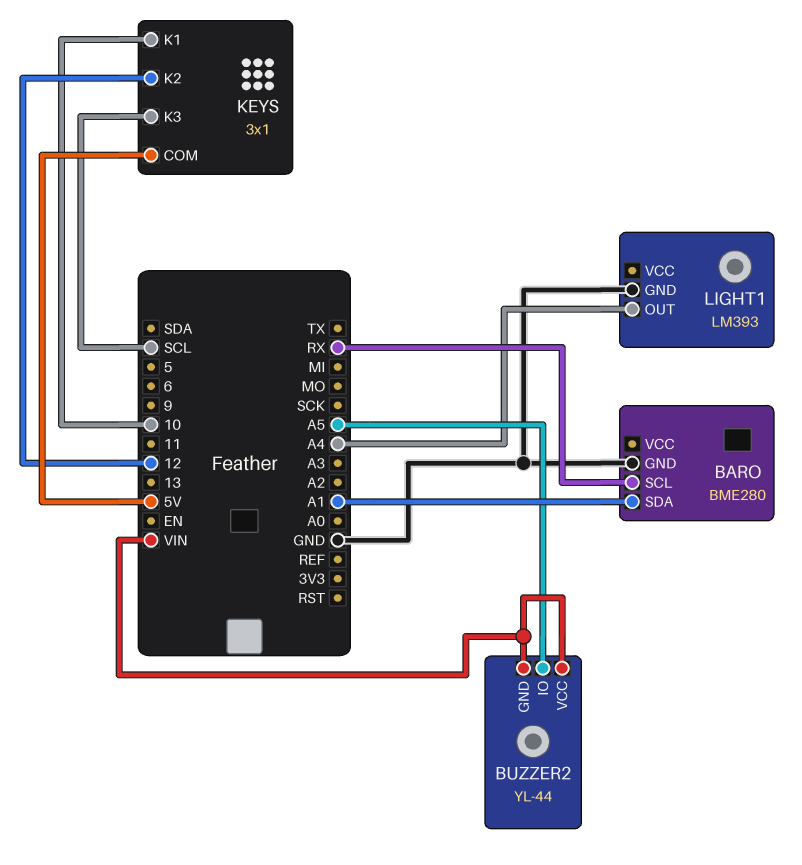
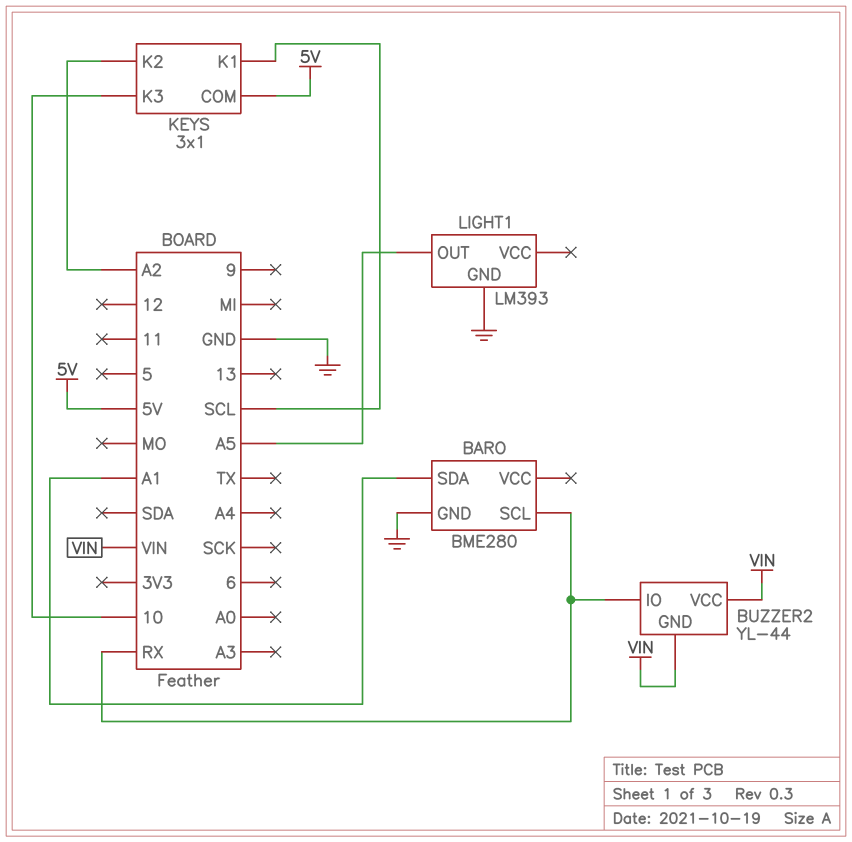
BUZZER2 pin IO: A5 -> RX
KEYS pin K1: 10 -> SCL
KEYS pin K2: 12 -> A2
KEYS pin K3: SCL -> 10
LIGHT1 pin OUT: A4 -> A5

